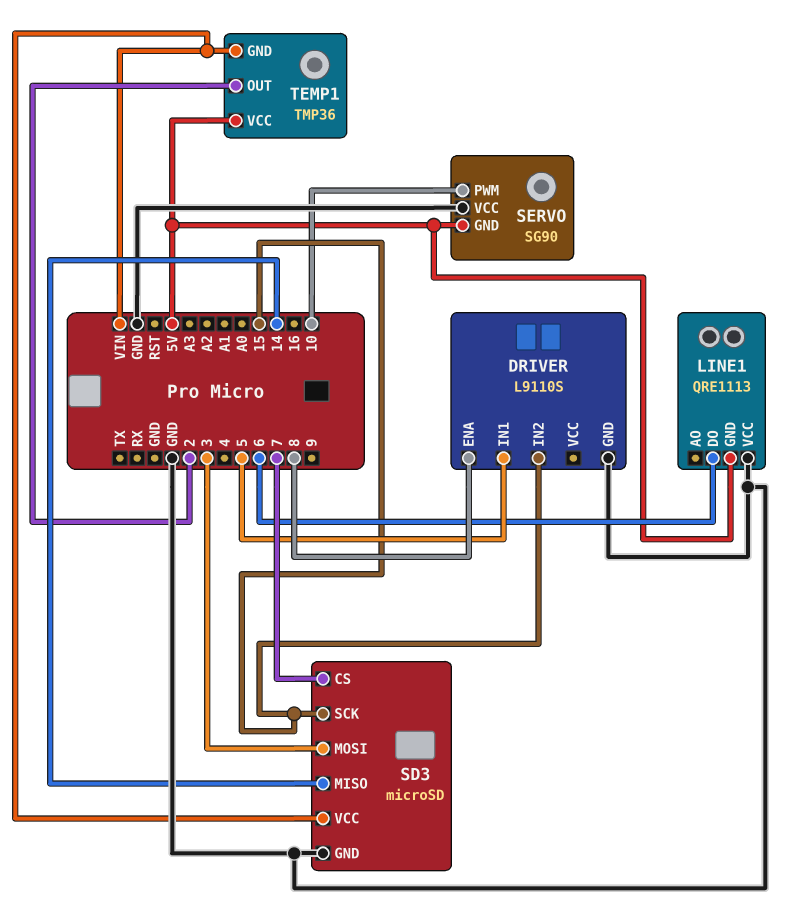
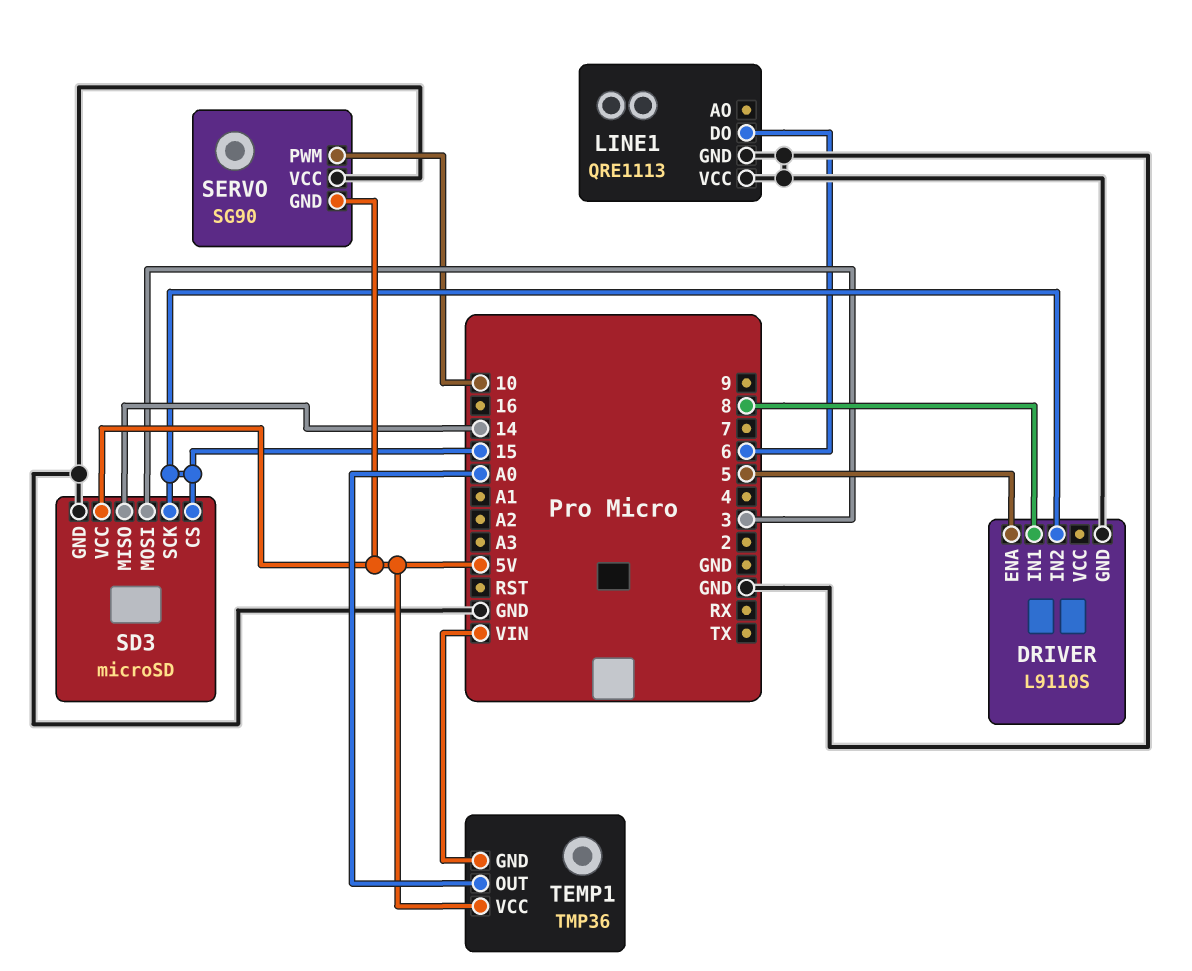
DRIVER pin ENA: 8 -> 5
DRIVER pin IN1: 5 -> 8
LINE1 pin GND: 5V -> GND
SD3 pin CS: 7 -> 15
SD3 pin VCC: VIN -> 5V
TEMP1 pin OUT: 2 -> A0

